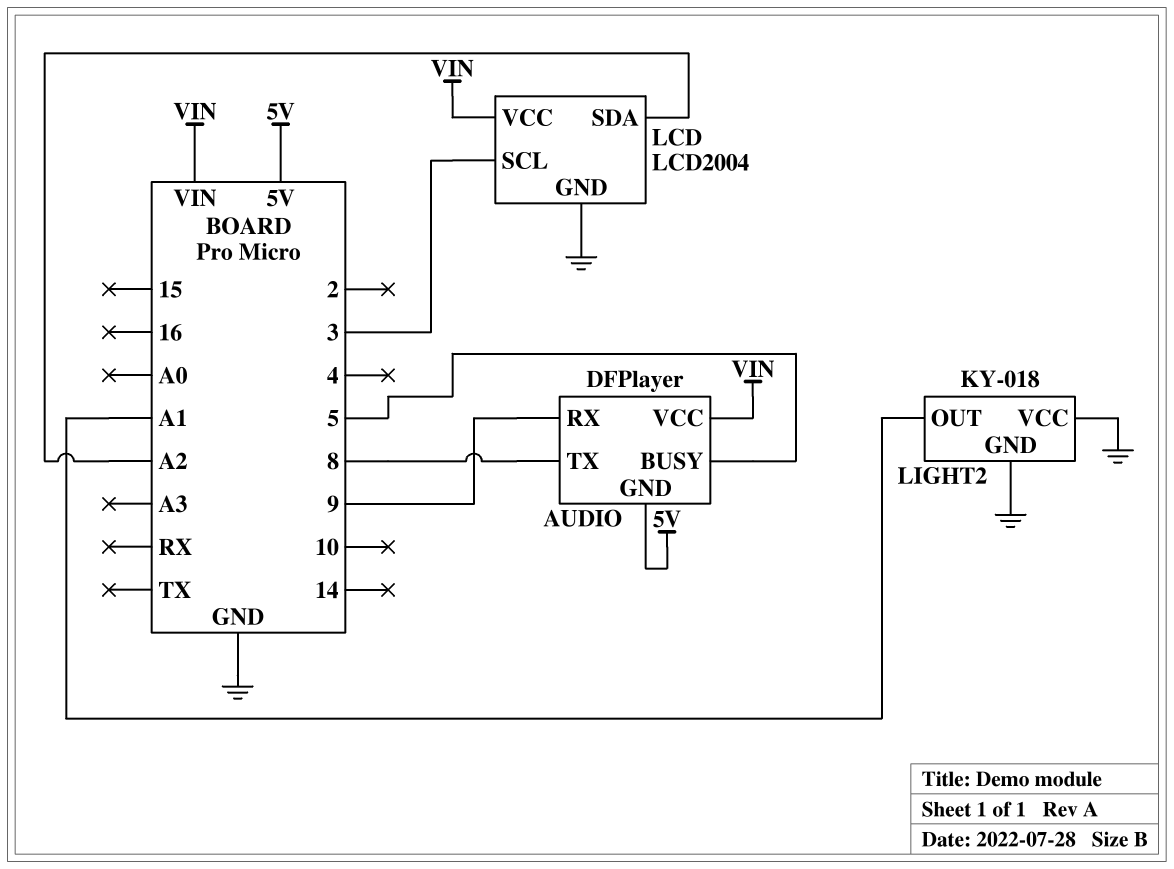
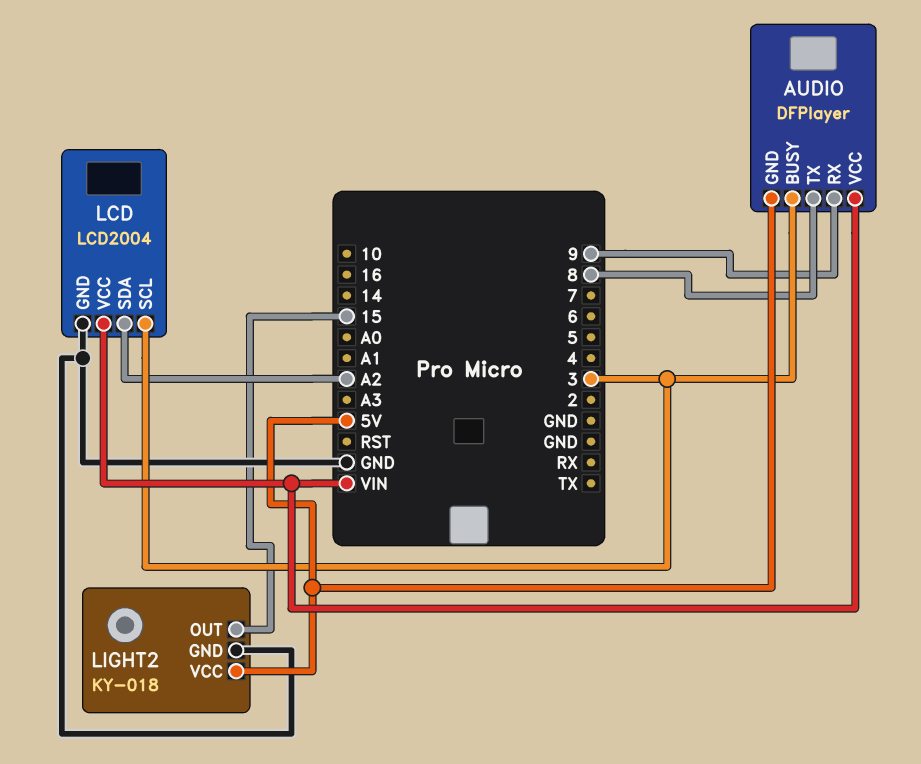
AUDIO pin BUSY: 5 -> 3
LIGHT2 pin OUT: A1 -> 15
LIGHT2 pin VCC: GND -> 5V

